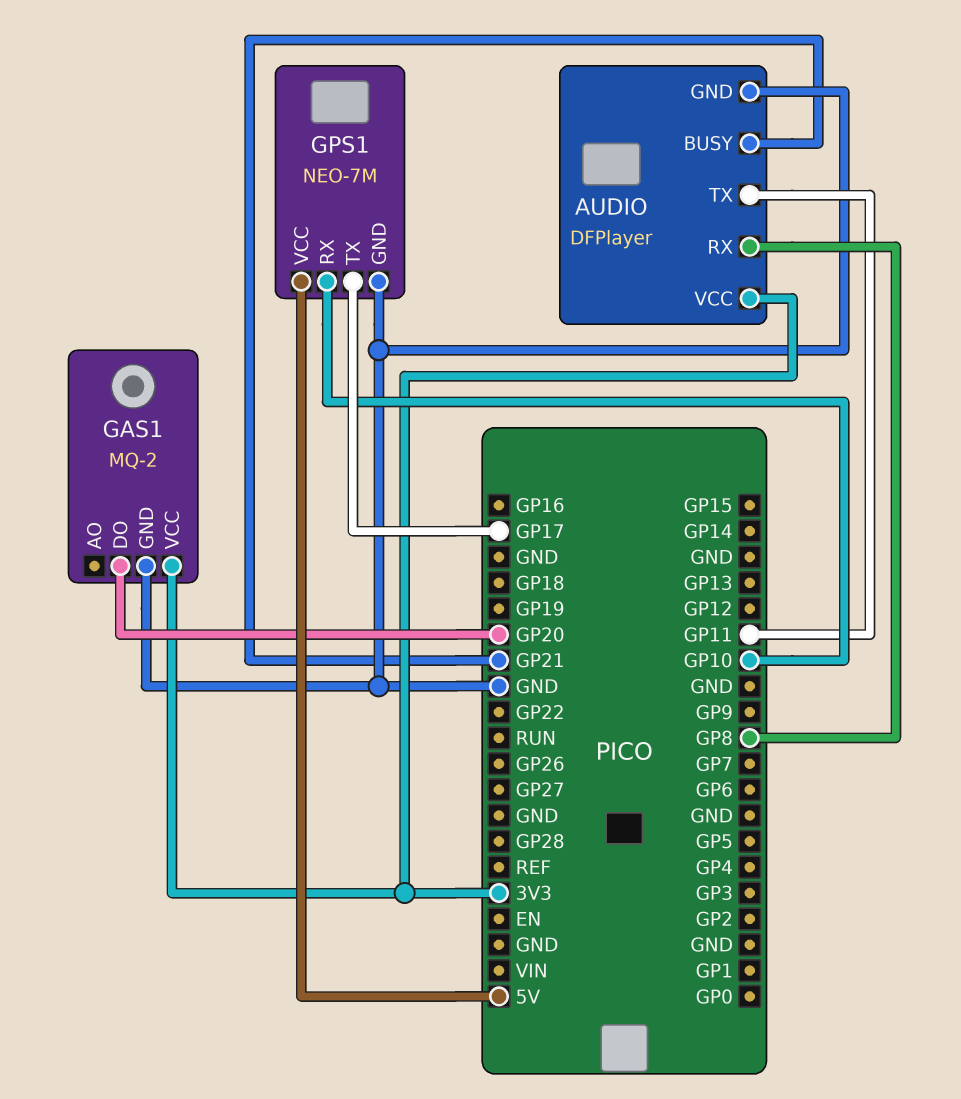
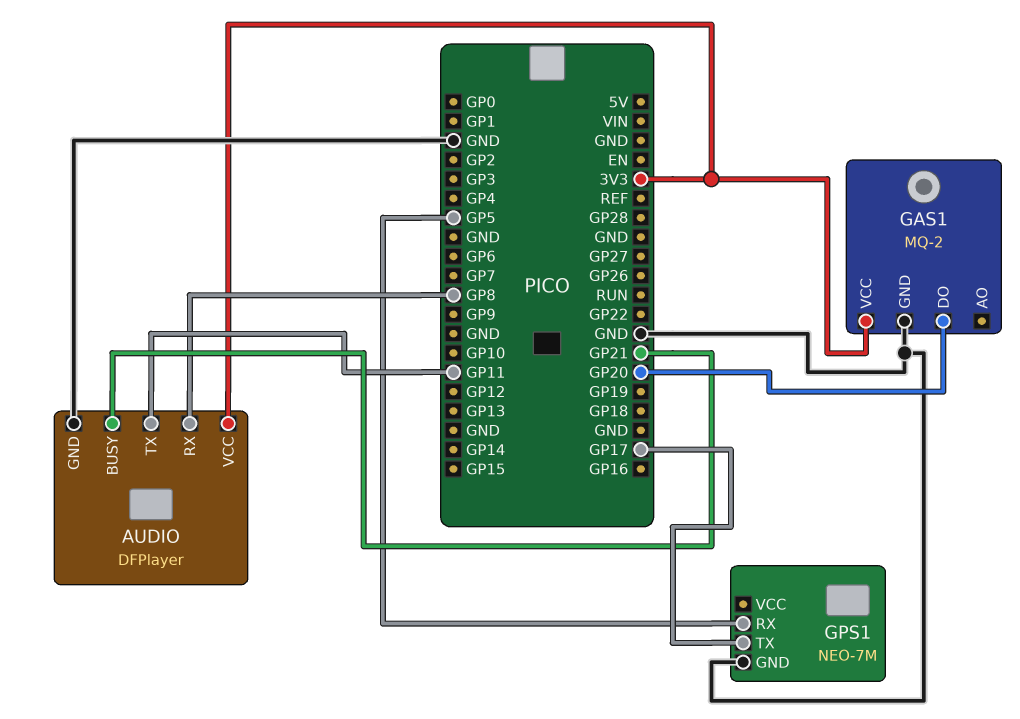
GPS1 pin RX: GP10 -> GP5
GPS1 pin VCC: 5V -> none

